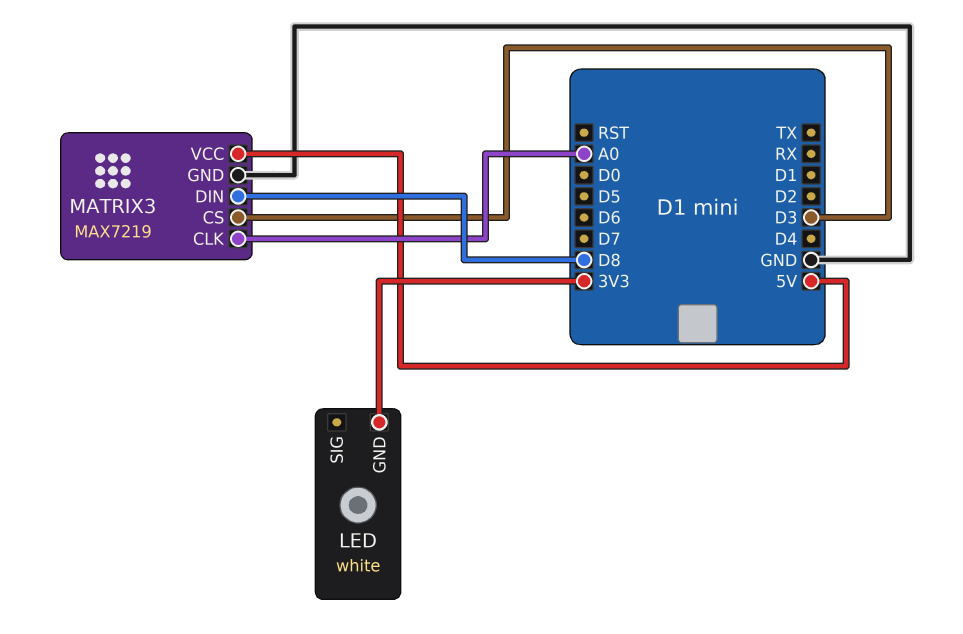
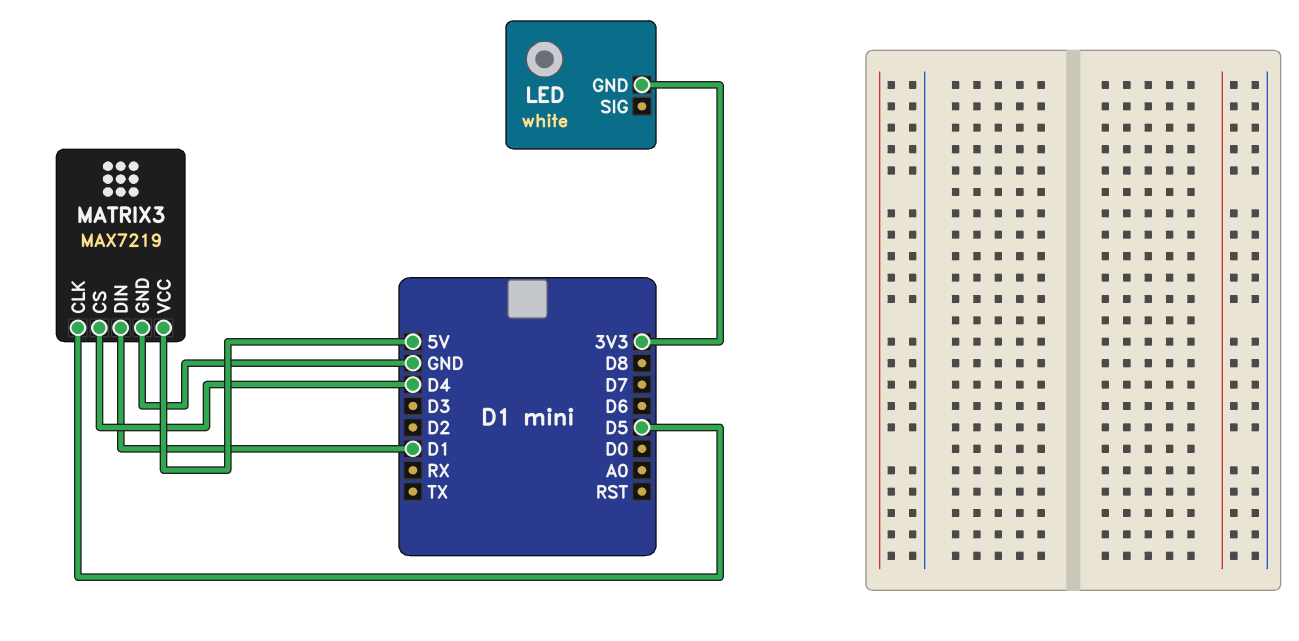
MATRIX3 pin CLK: A0 -> D5
MATRIX3 pin CS: D3 -> D4
MATRIX3 pin DIN: D8 -> D1

